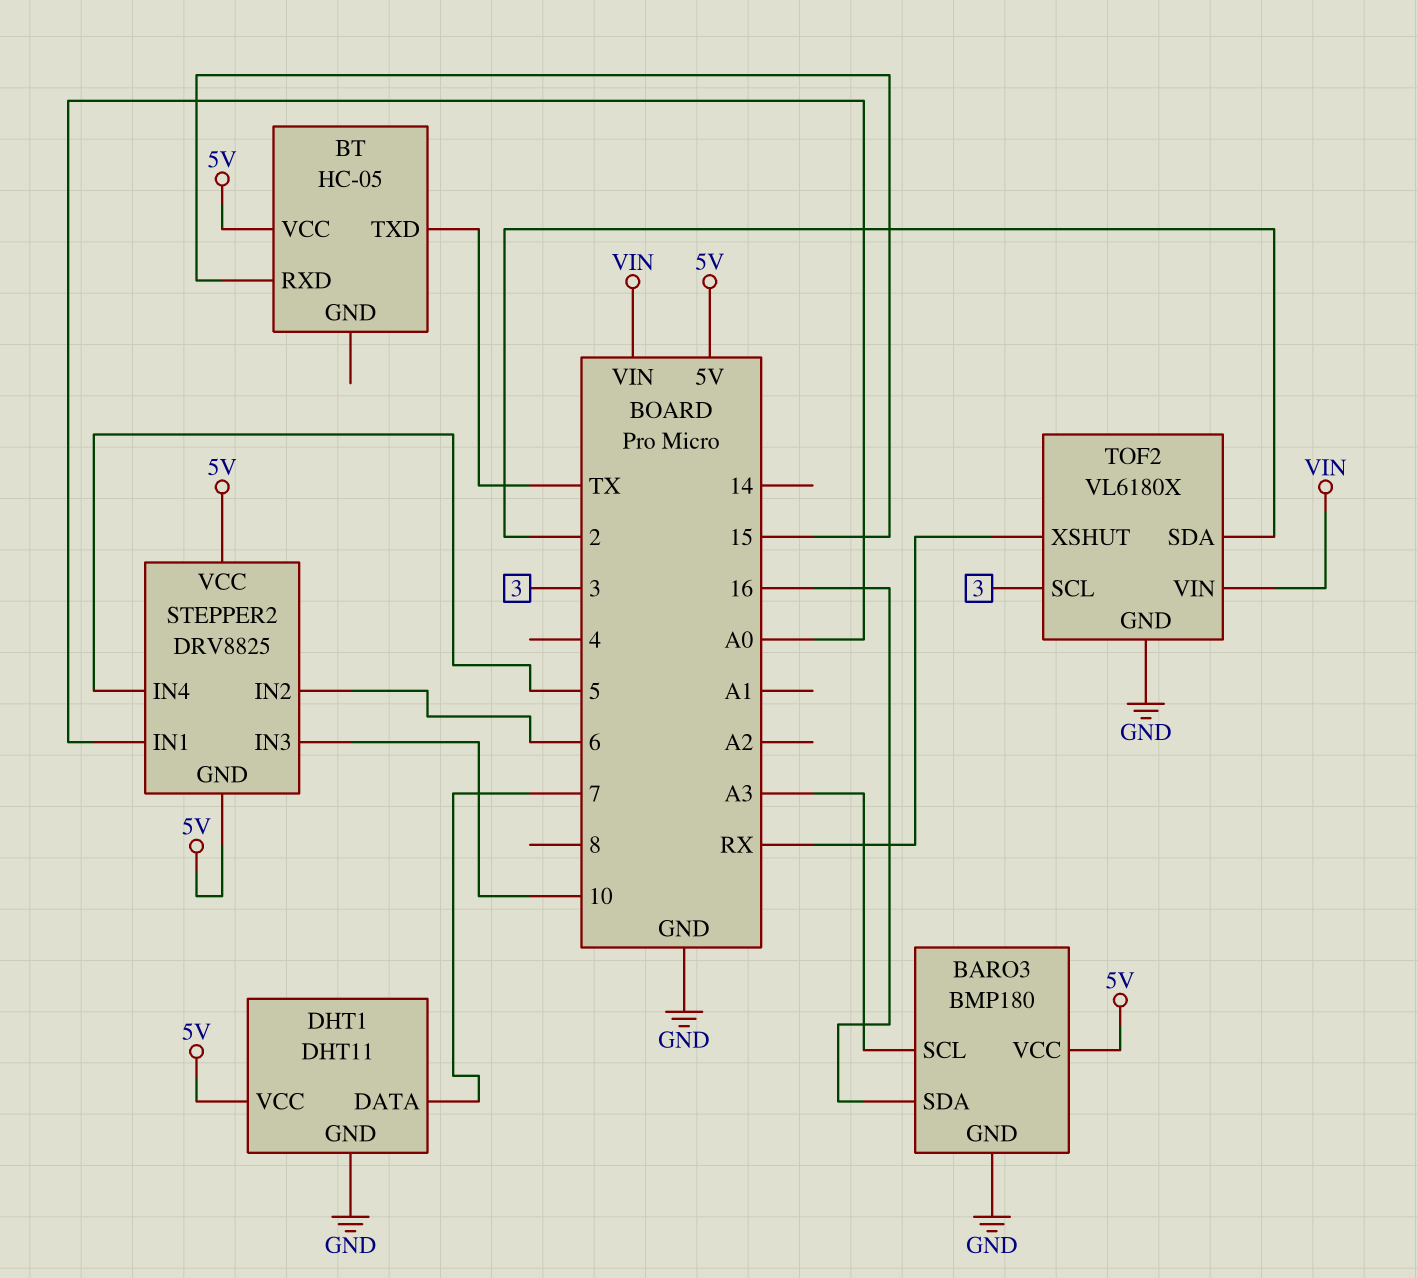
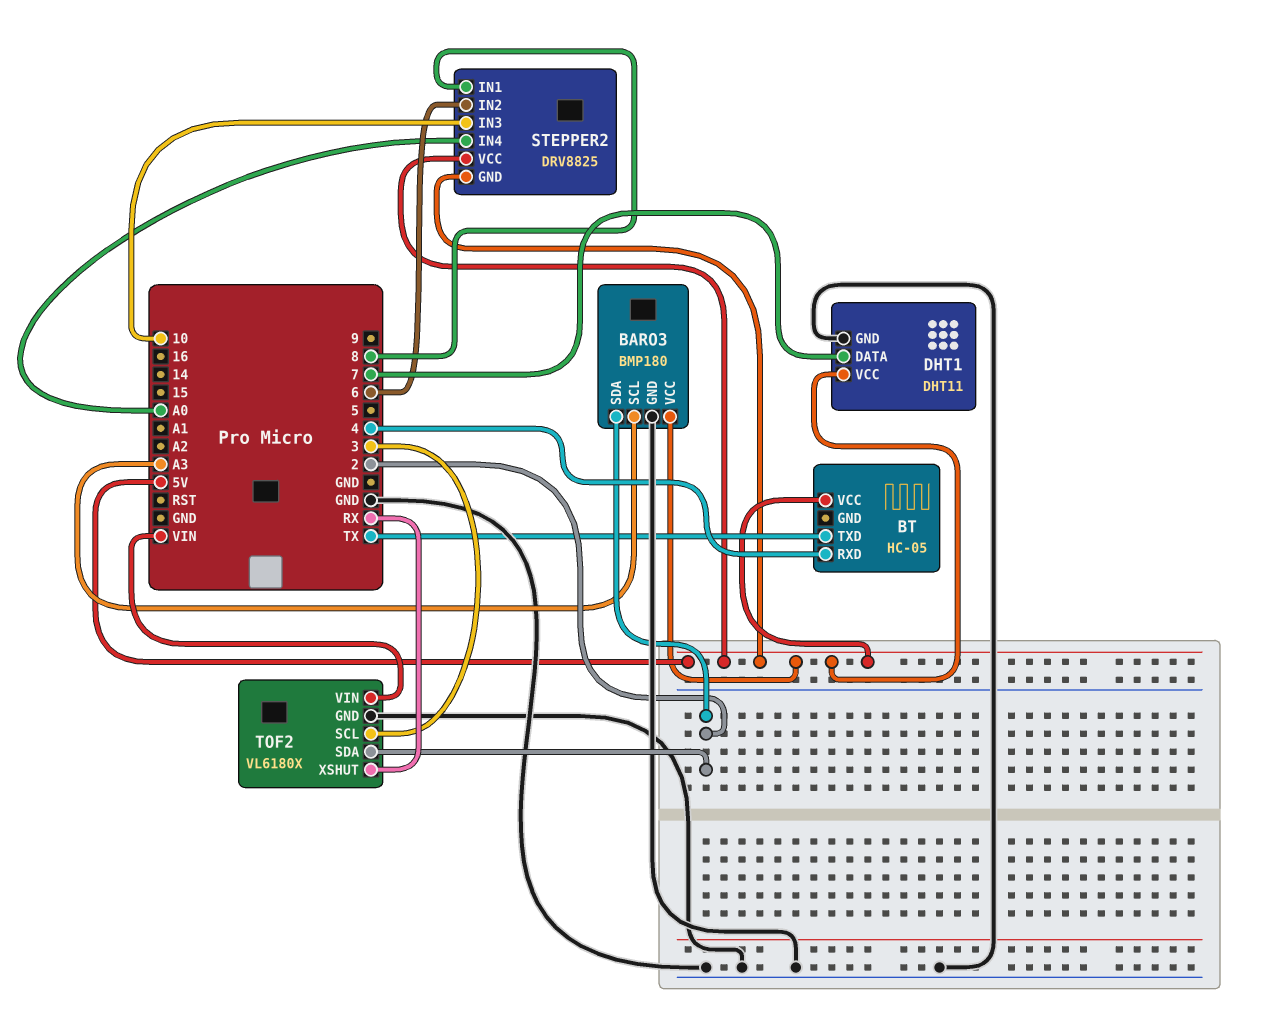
BARO3 pin SDA: 16 -> 2
BT pin RXD: 15 -> 4
STEPPER2 pin IN1: A0 -> 8
STEPPER2 pin IN4: 5 -> A0

